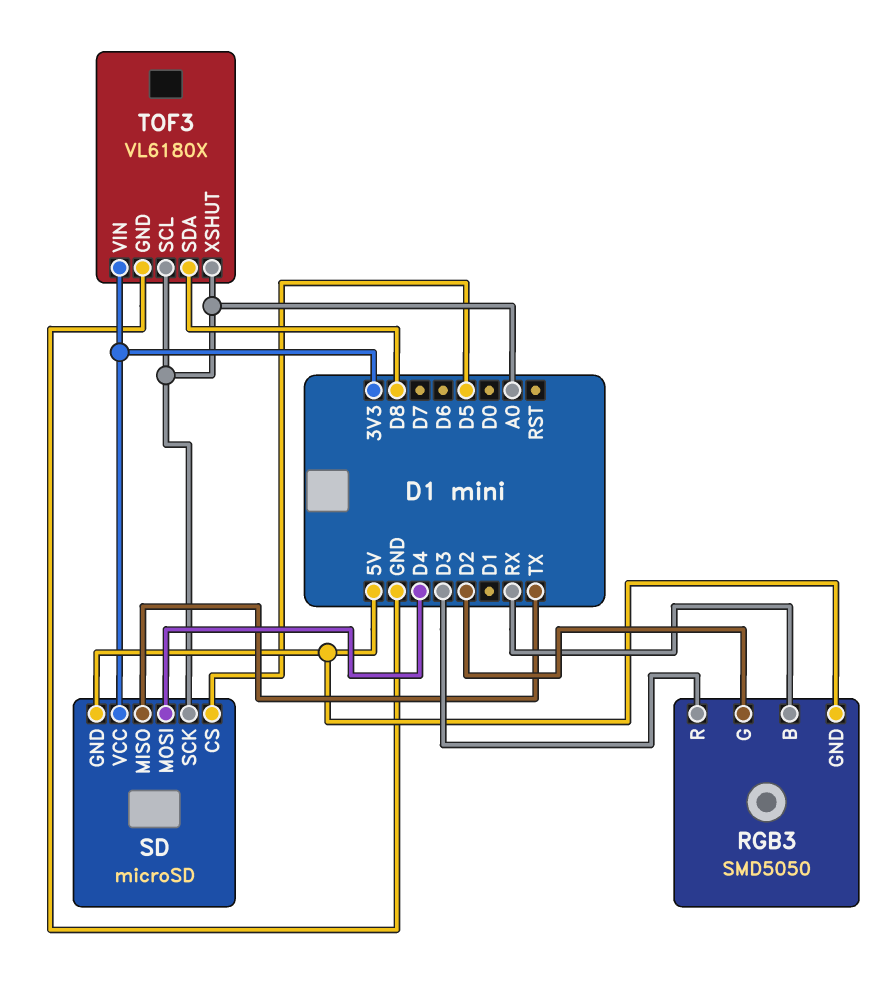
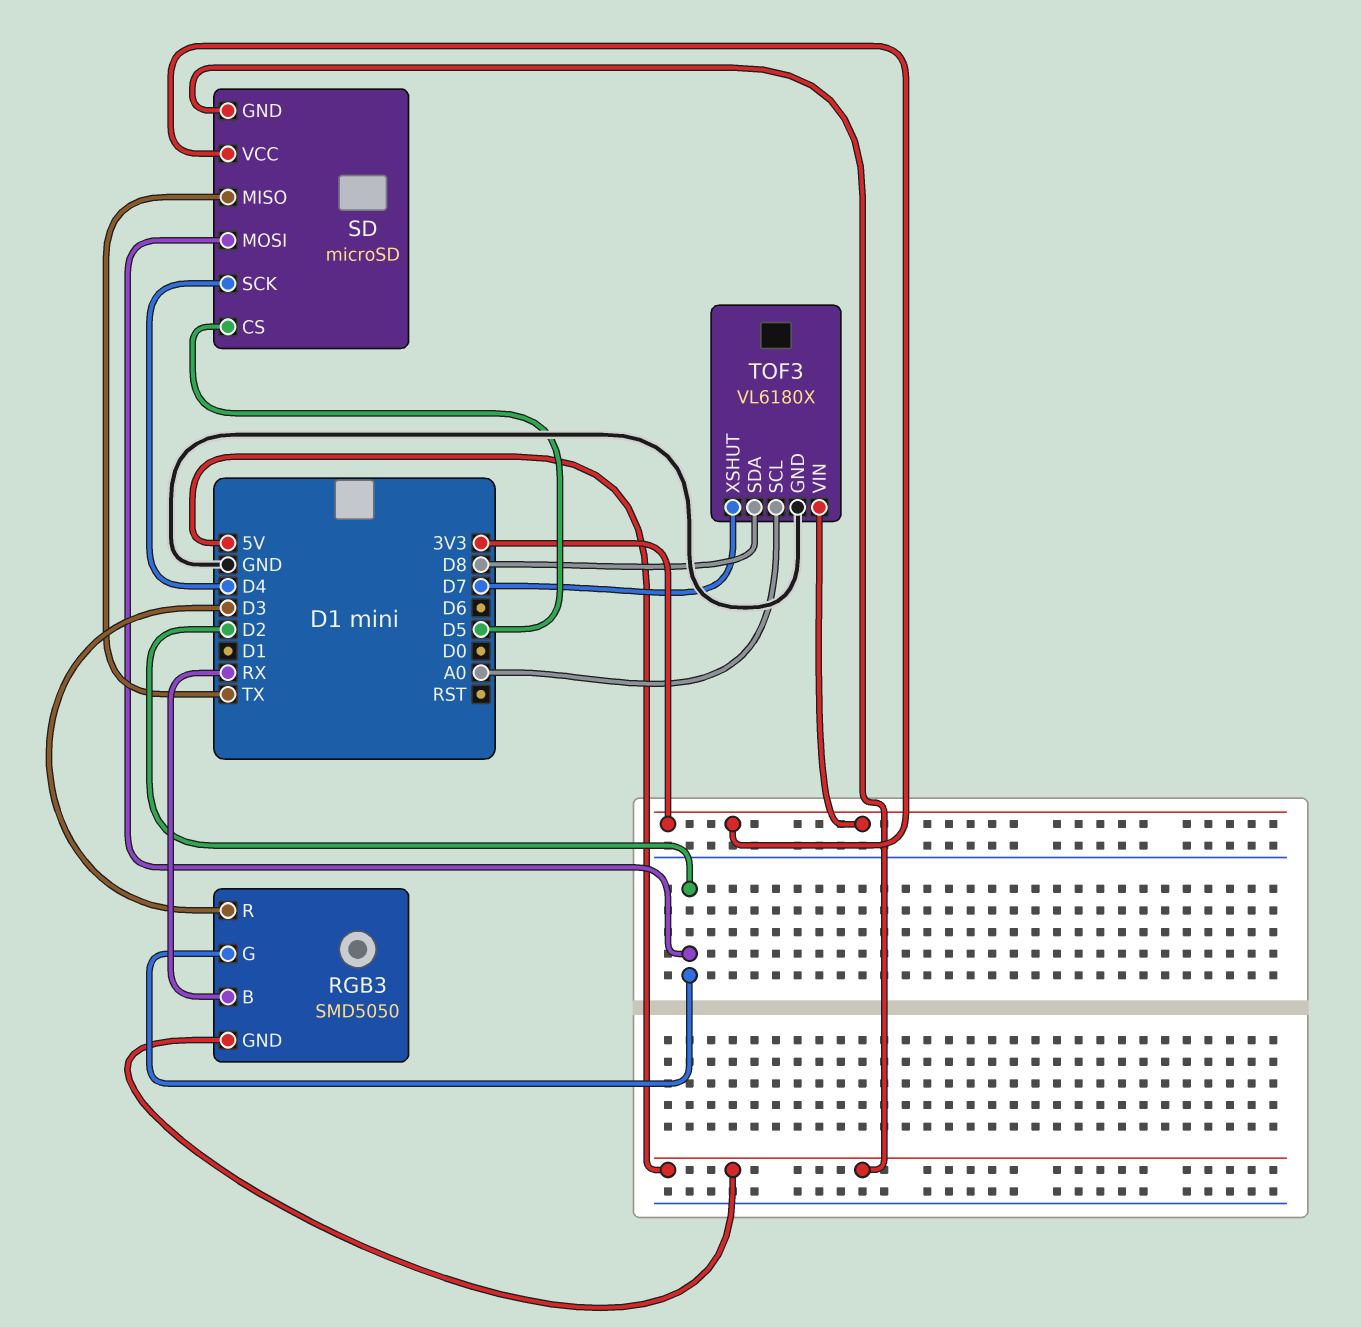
SD pin MOSI: D4 -> D2
SD pin SCK: A0 -> D4
TOF3 pin XSHUT: A0 -> D7

